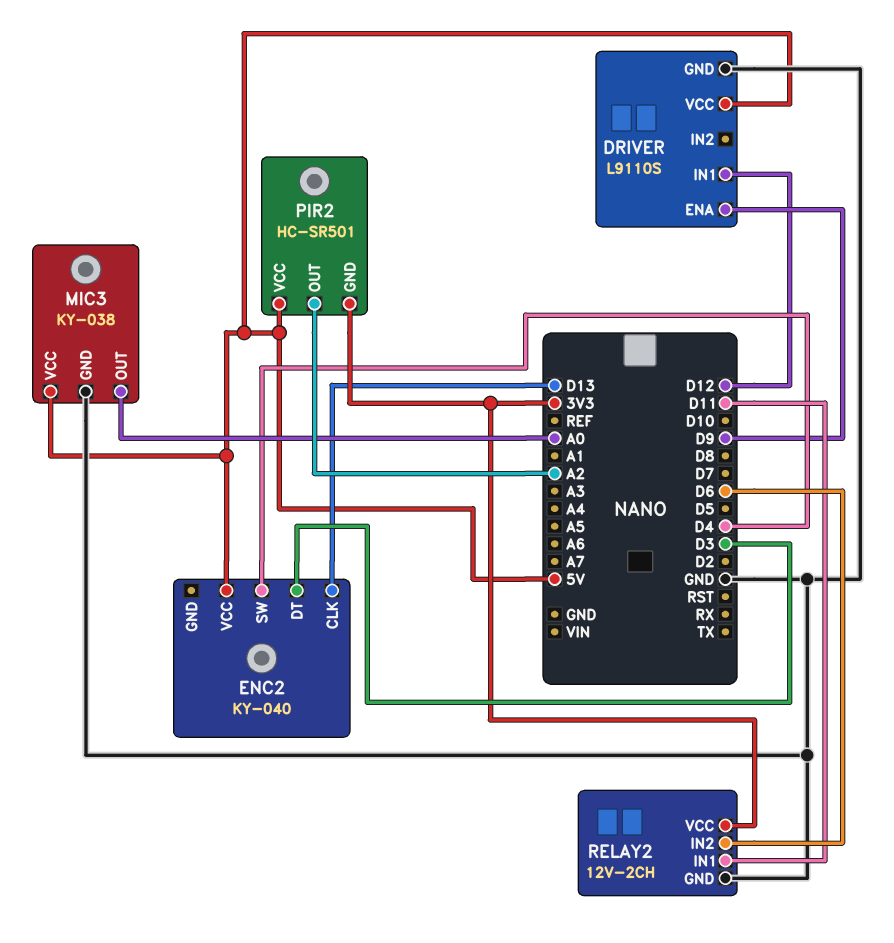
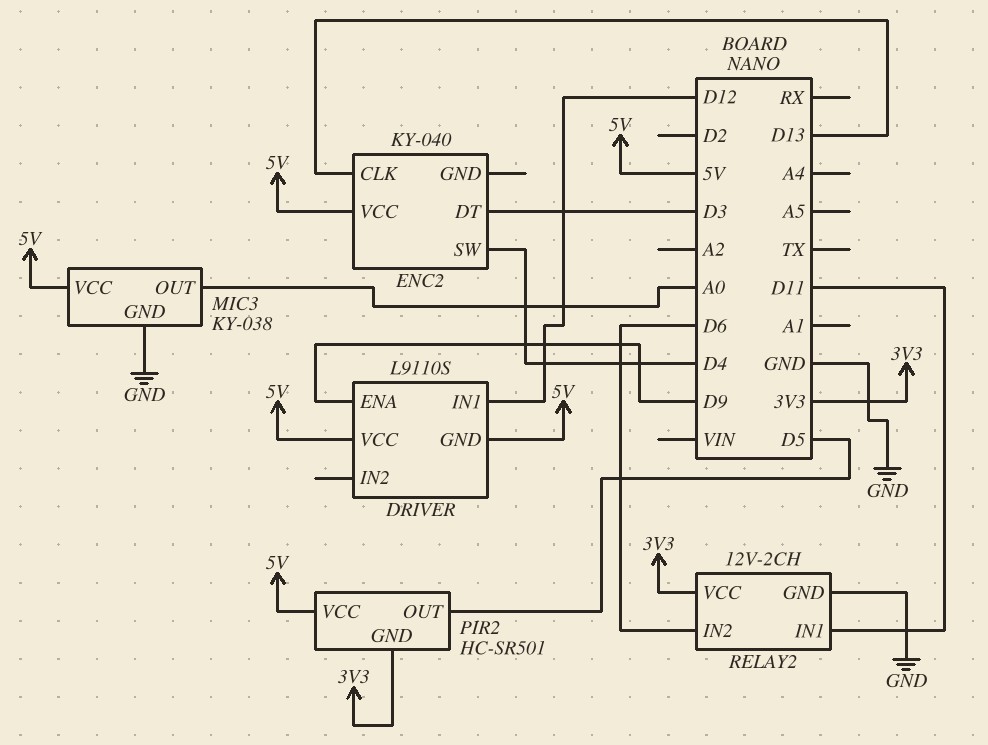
DRIVER pin GND: GND -> 5V
PIR2 pin OUT: A2 -> D5

